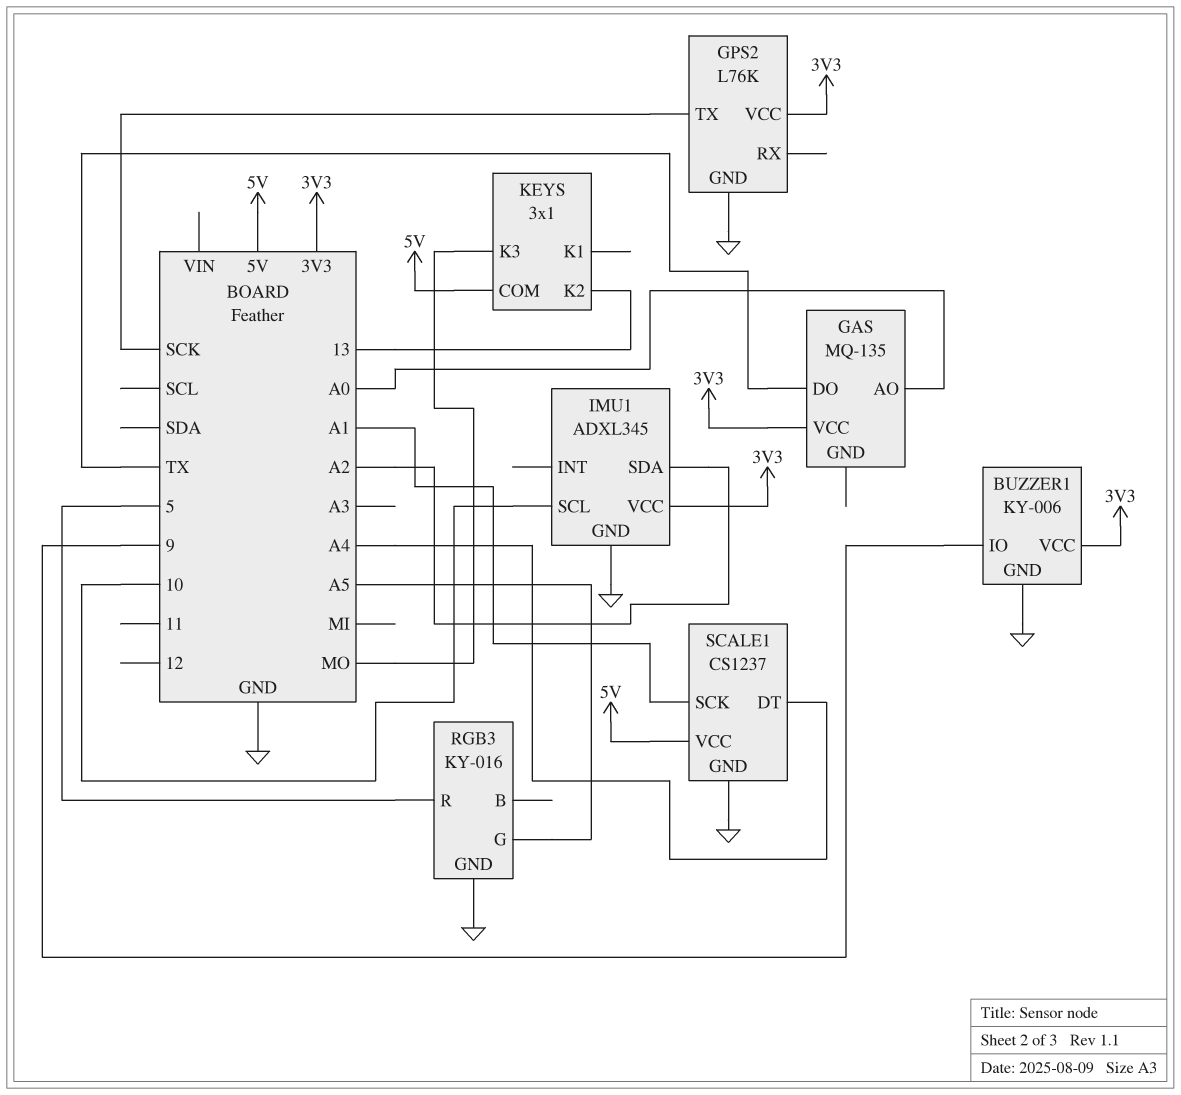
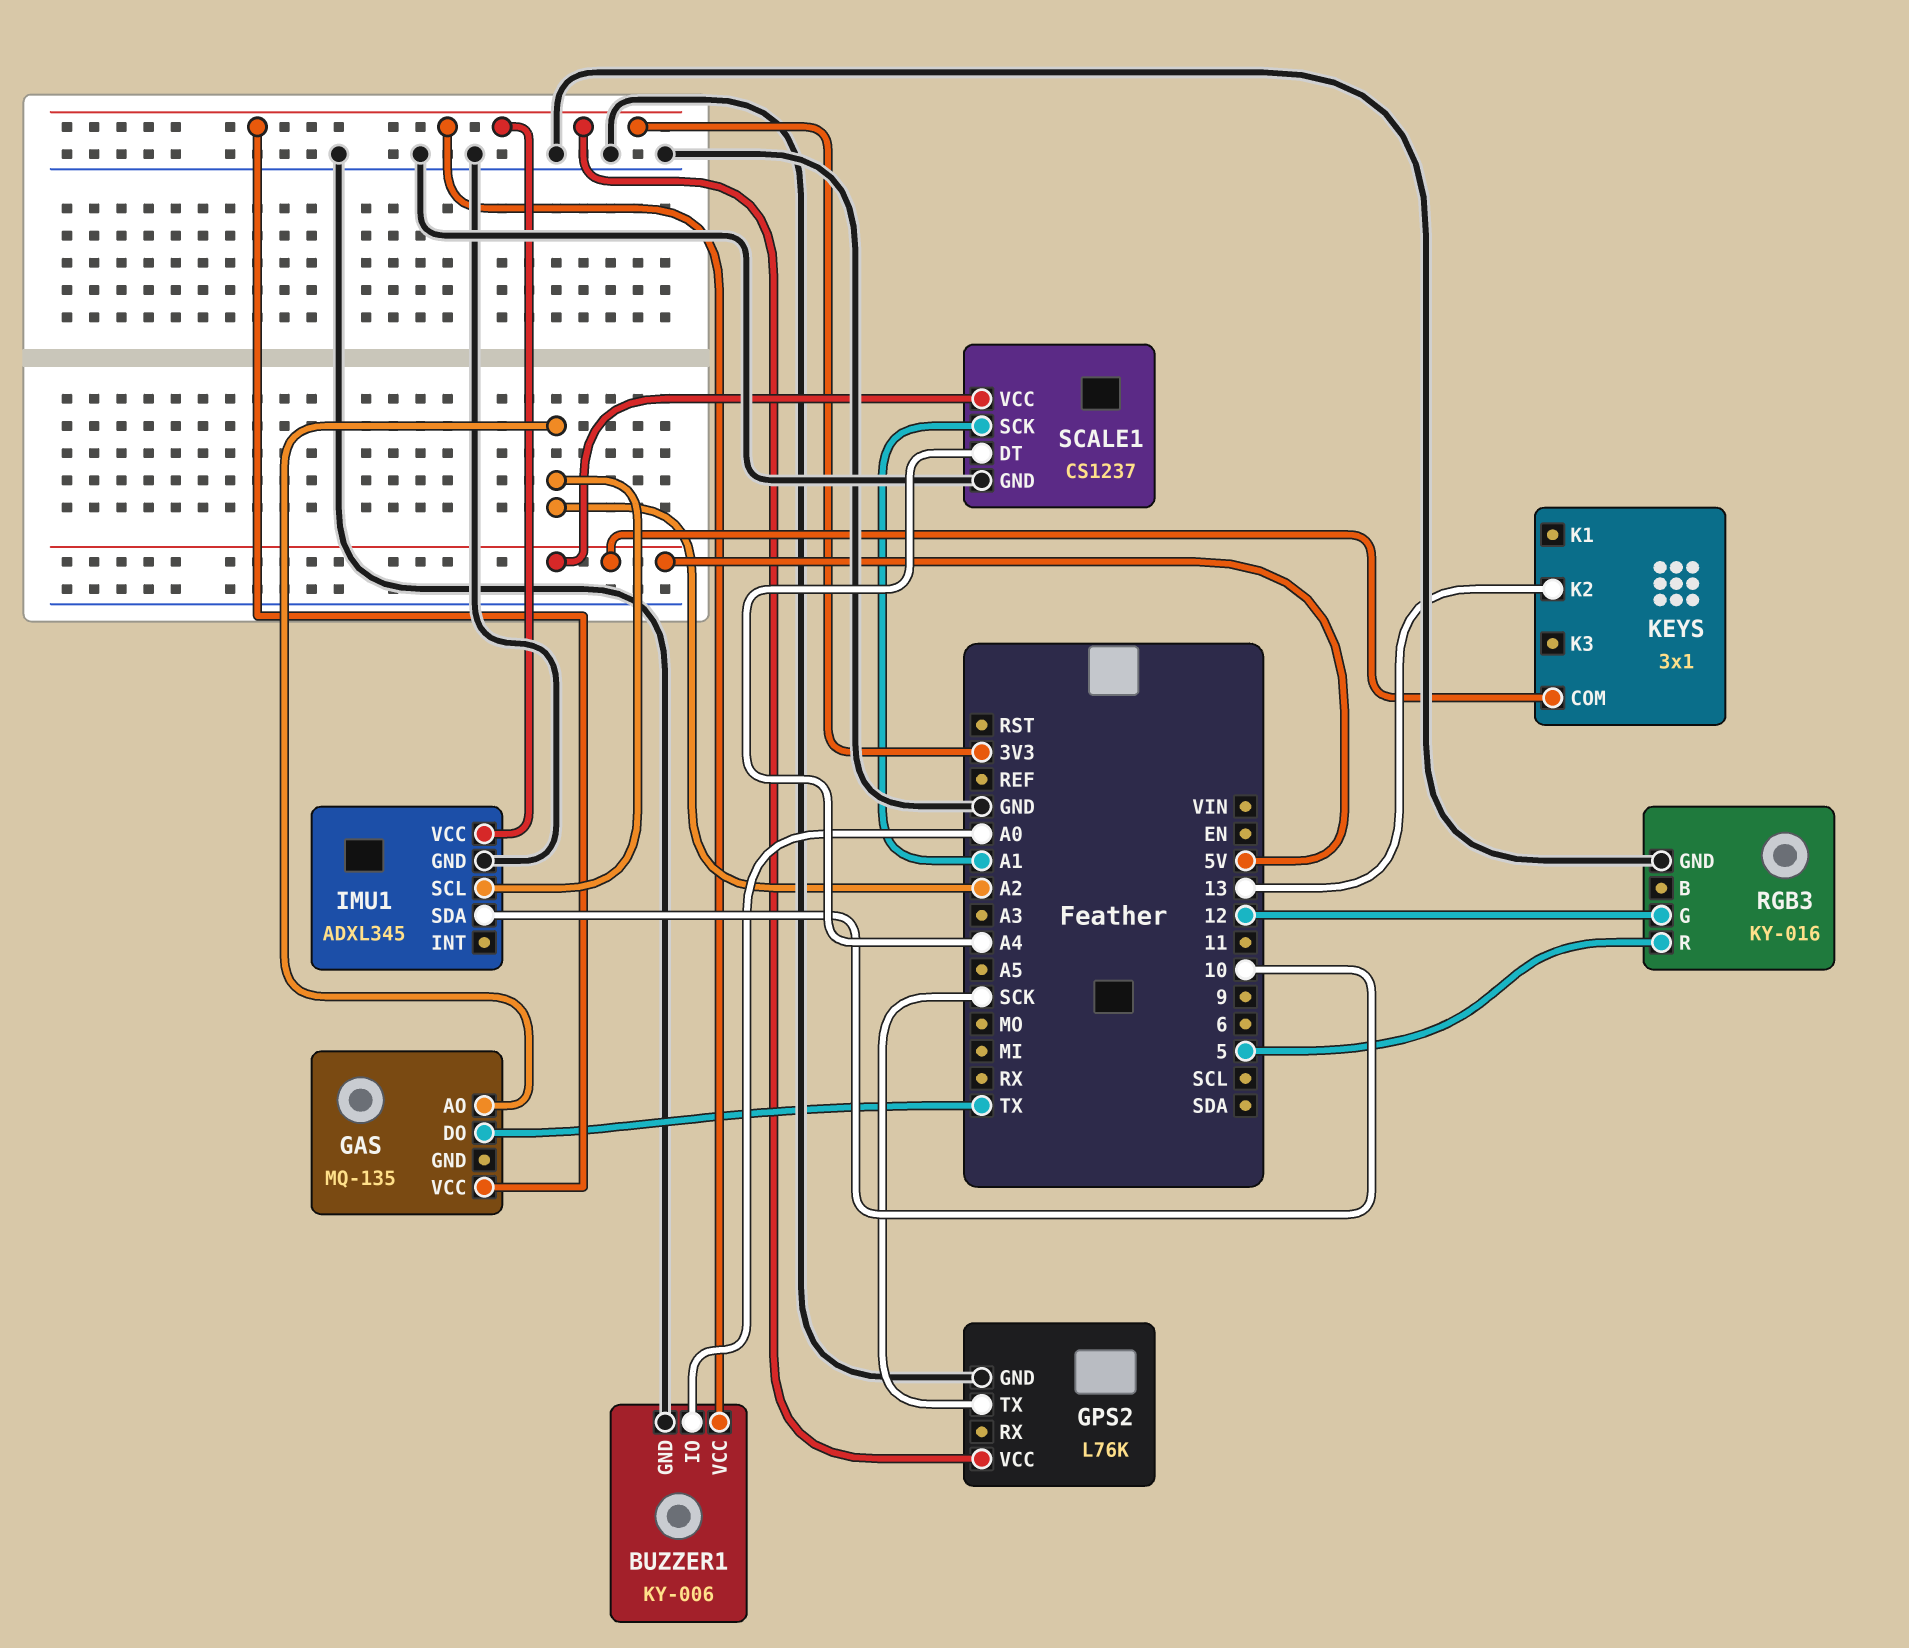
BUZZER1 pin IO: 9 -> A0
GAS pin AO: A0 -> A2
IMU1 pin SCL: 10 -> A2
IMU1 pin SDA: A2 -> 10
KEYS pin K3: MO -> none
RGB3 pin G: A5 -> 12

